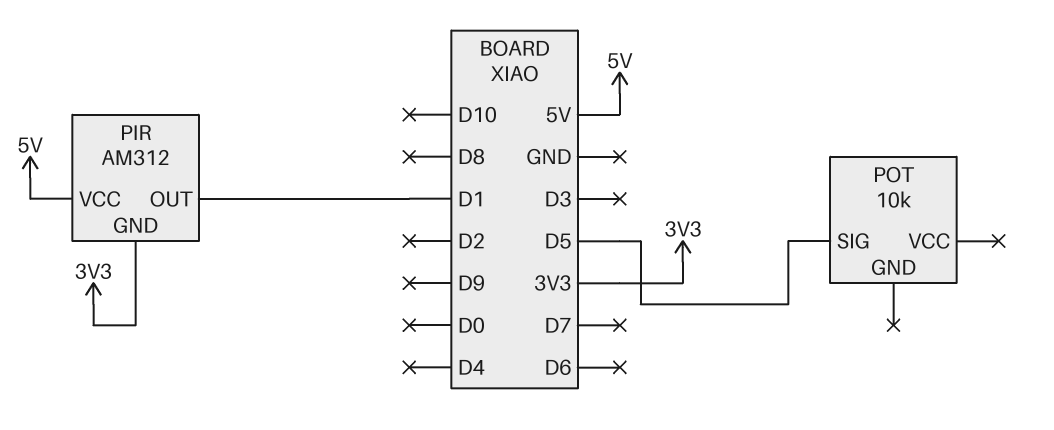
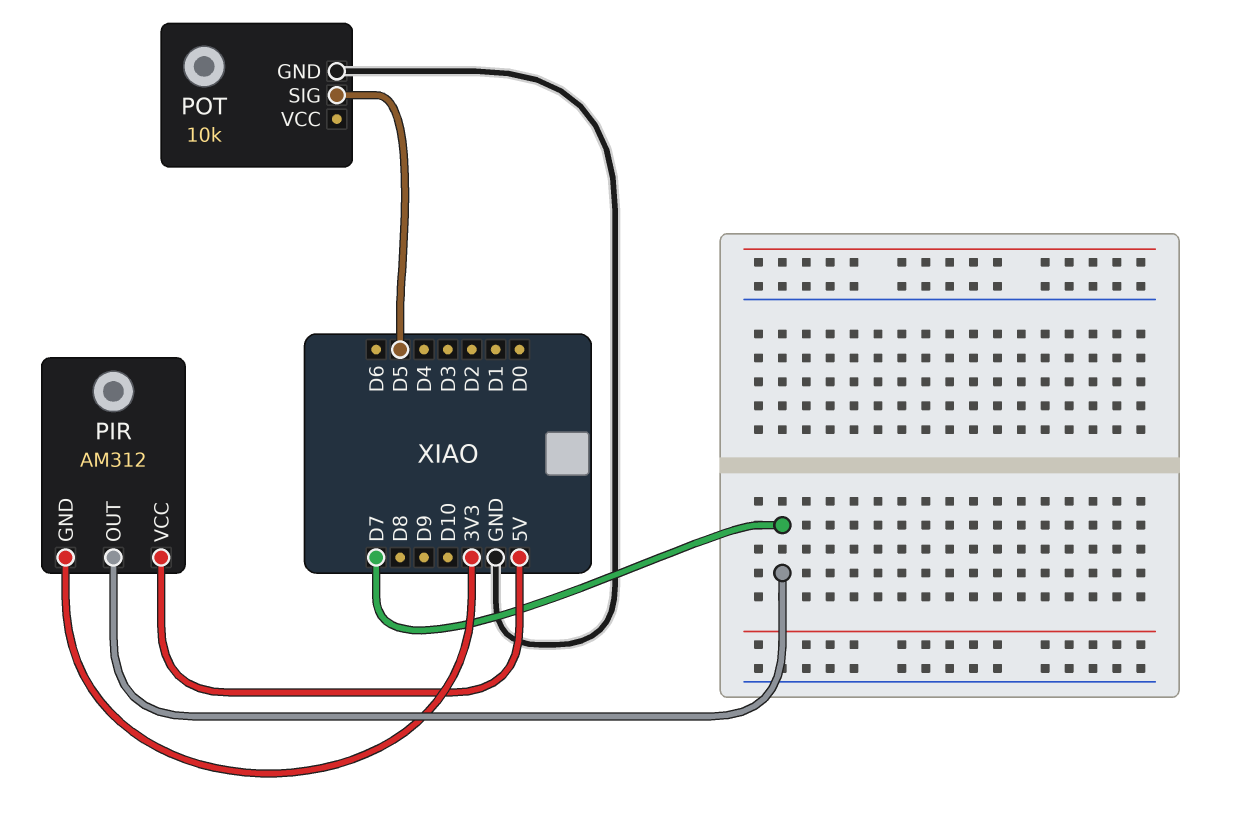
PIR pin OUT: D1 -> D7
POT pin GND: none -> GND

